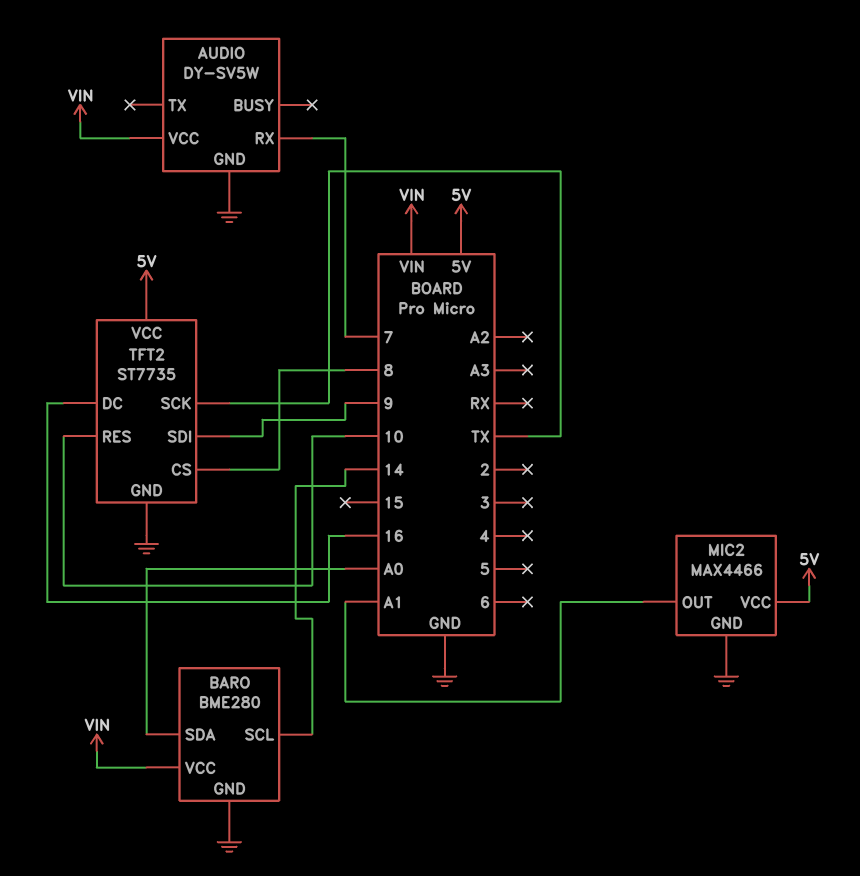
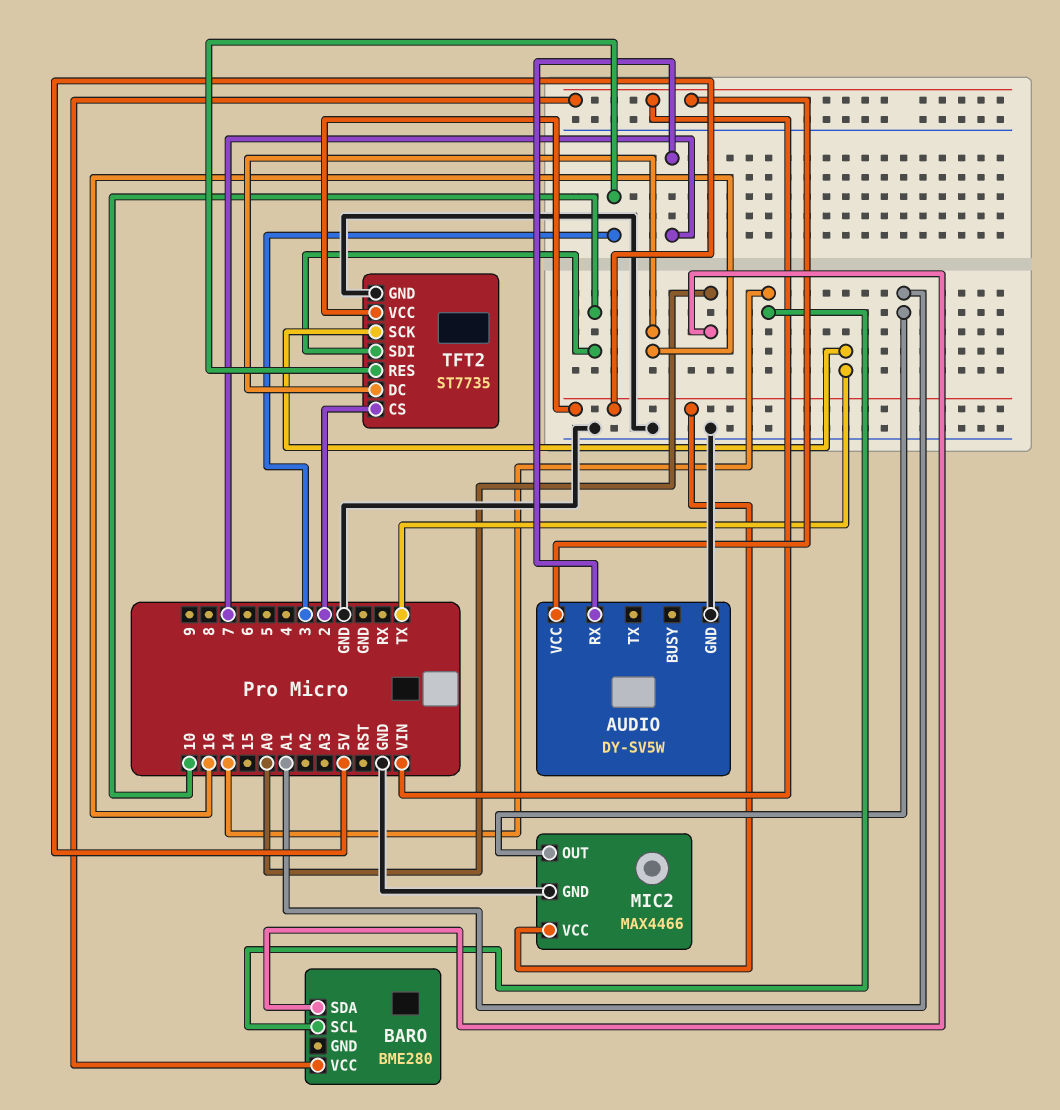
BARO pin GND: GND -> none
TFT2 pin CS: 8 -> 2
TFT2 pin RES: 10 -> 3
TFT2 pin SDI: 9 -> 10

